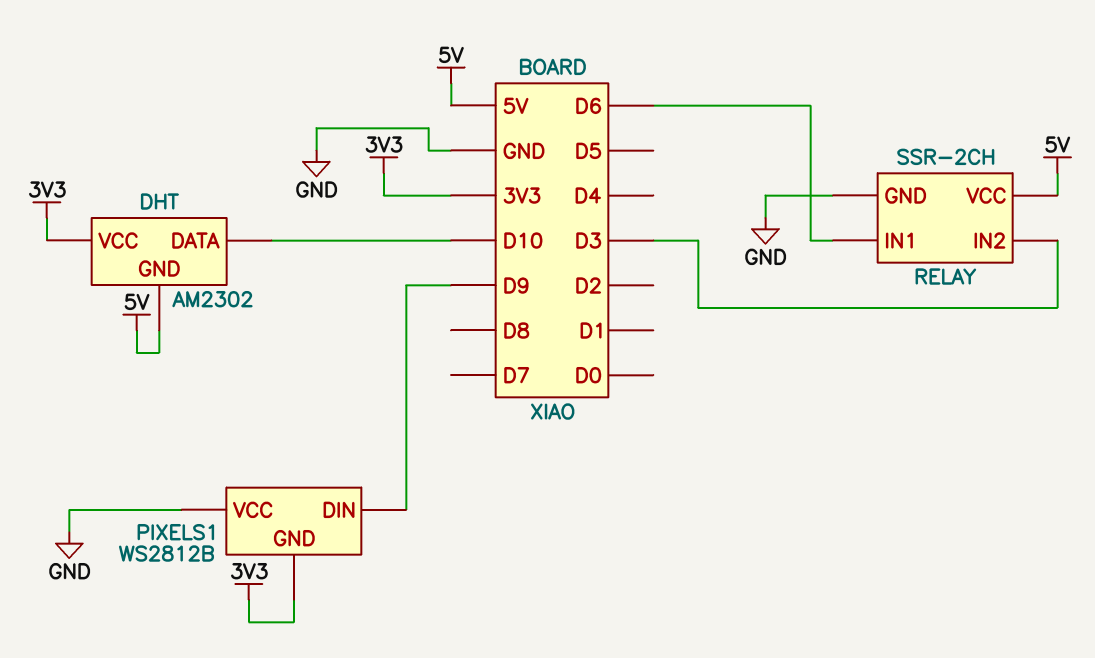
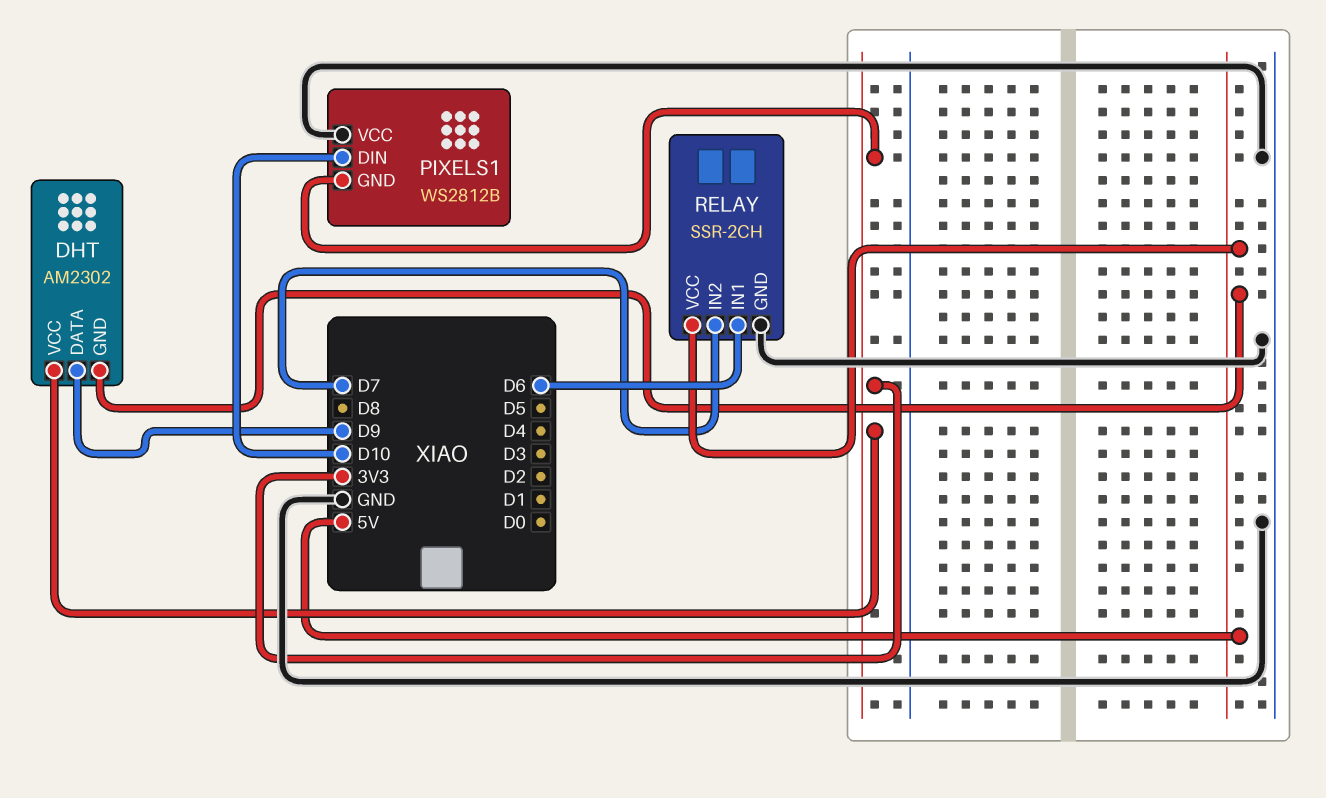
DHT pin DATA: D10 -> D9
PIXELS1 pin DIN: D9 -> D10
RELAY pin IN2: D3 -> D7

